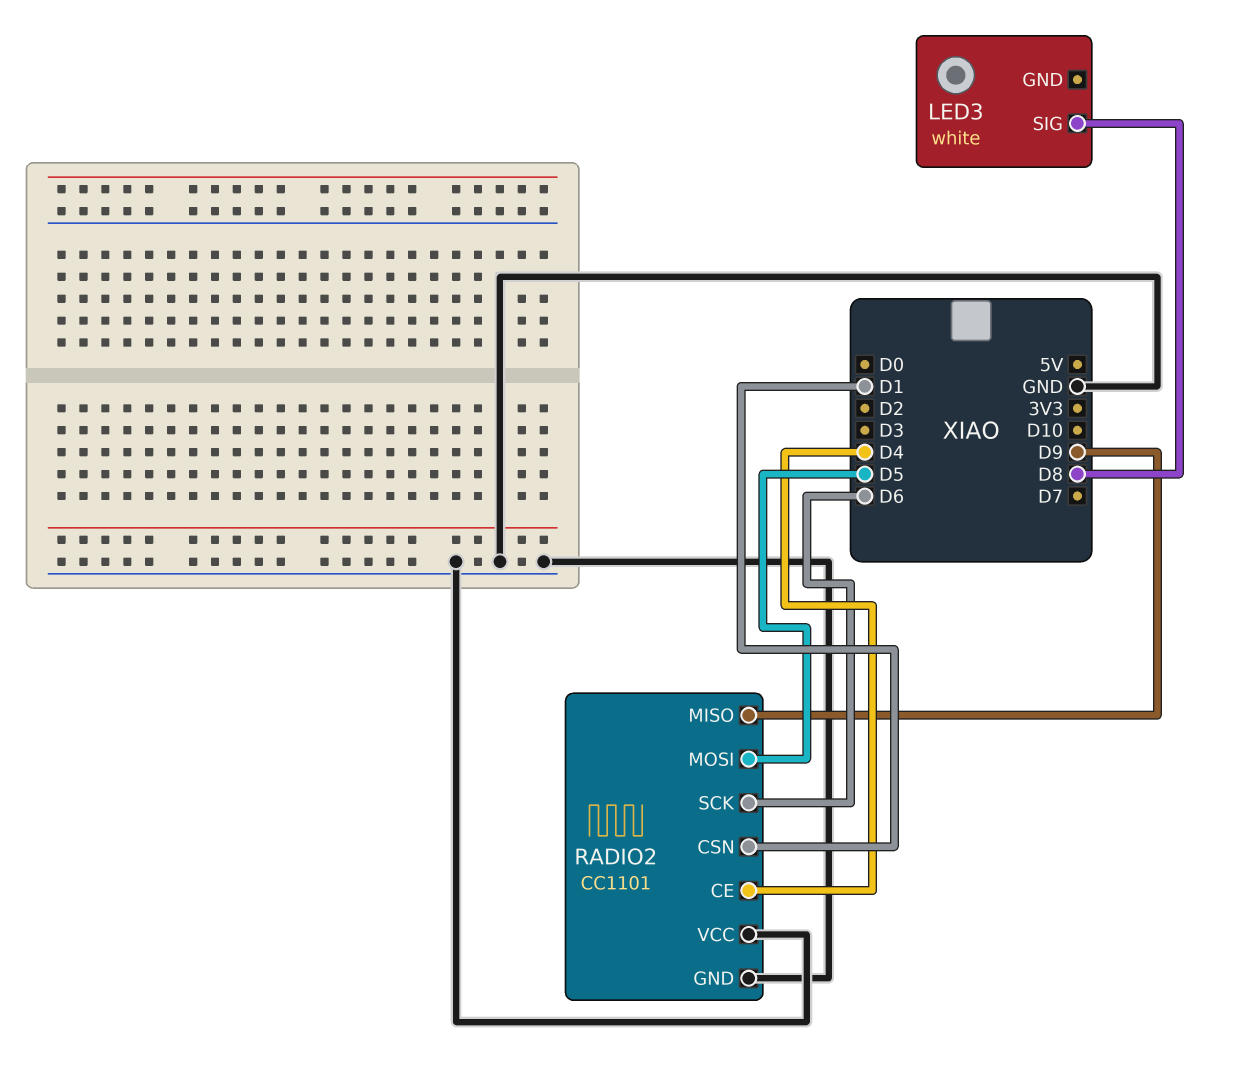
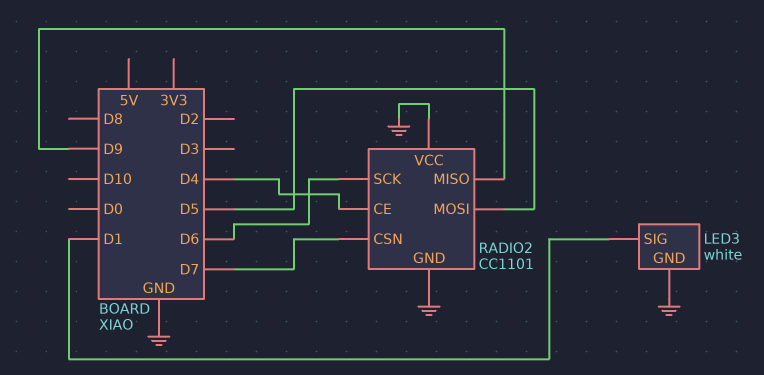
LED3 pin GND: none -> GND
LED3 pin SIG: D8 -> D1
RADIO2 pin CSN: D1 -> D7

